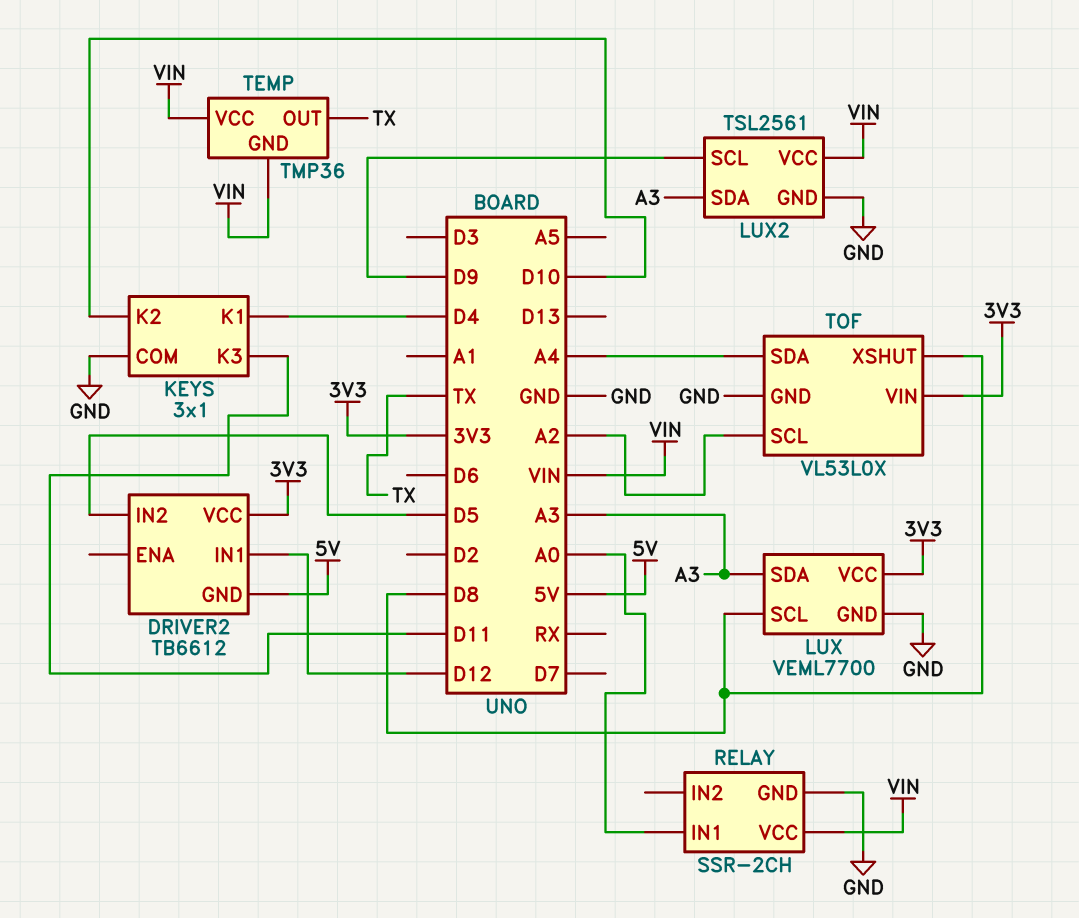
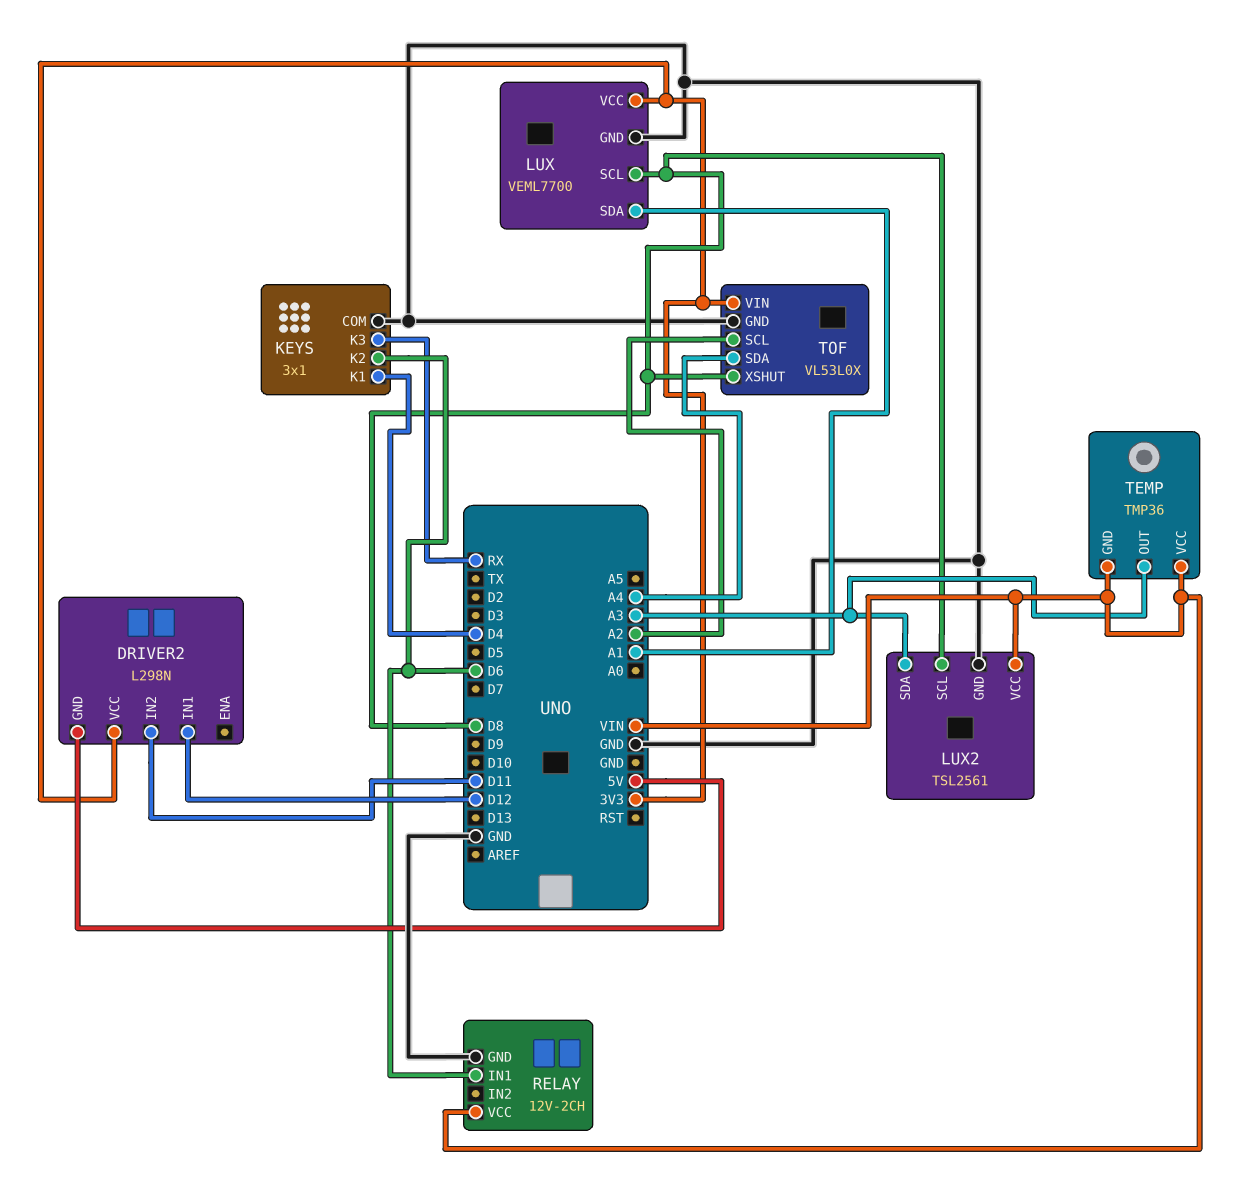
DRIVER2: TB6612 -> L298N
DRIVER2 pin IN2: D5 -> D11
KEYS pin K2: D10 -> D6
KEYS pin K3: D11 -> RX
LUX pin SDA: A3 -> A1
LUX2 pin SCL: D9 -> D8
RELAY: SSR-2CH -> 12V-2CH
RELAY pin IN1: A0 -> D6
TEMP pin OUT: TX -> A3

